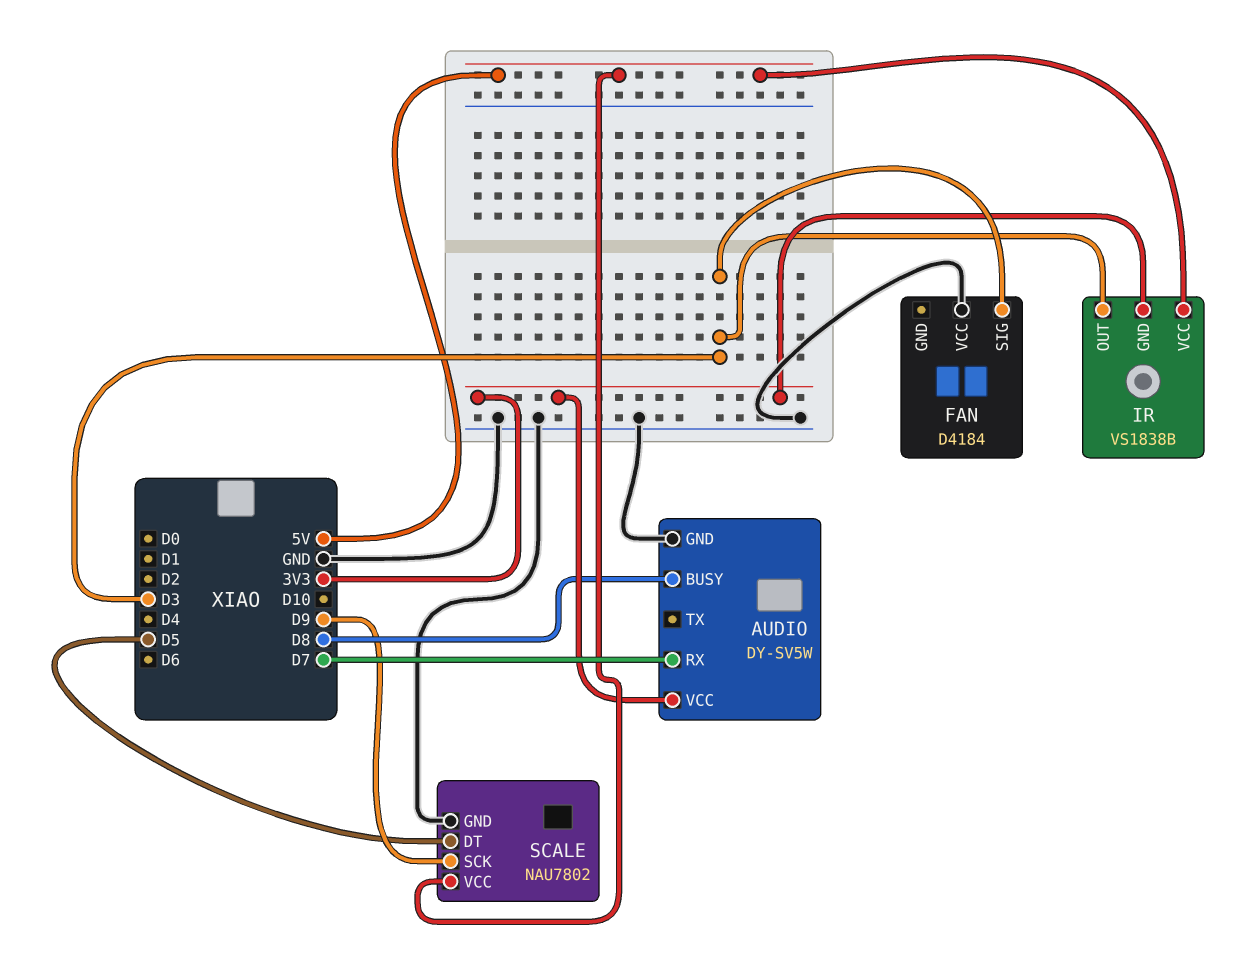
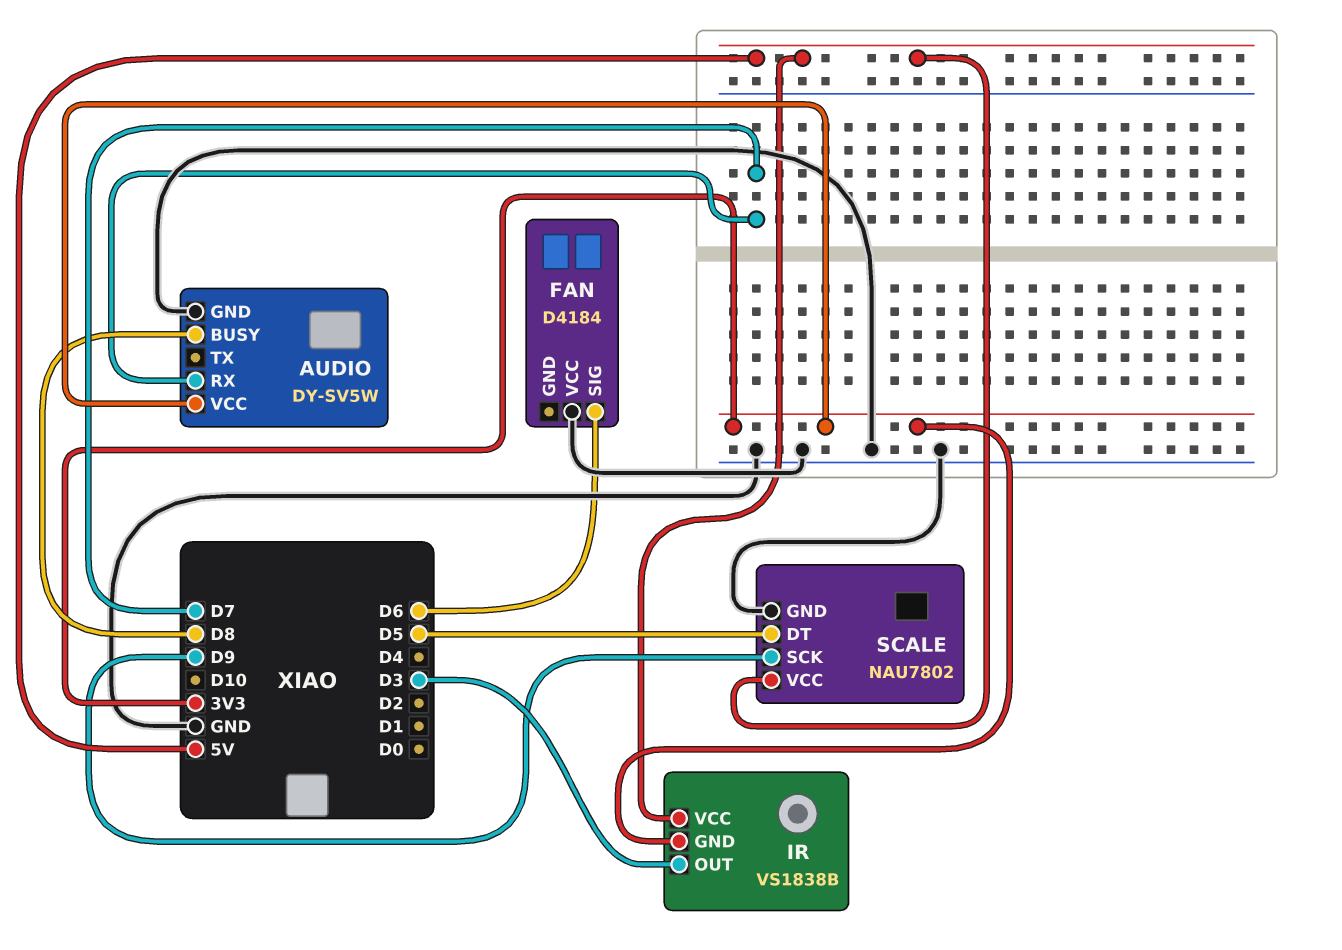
FAN pin SIG: D3 -> D6

